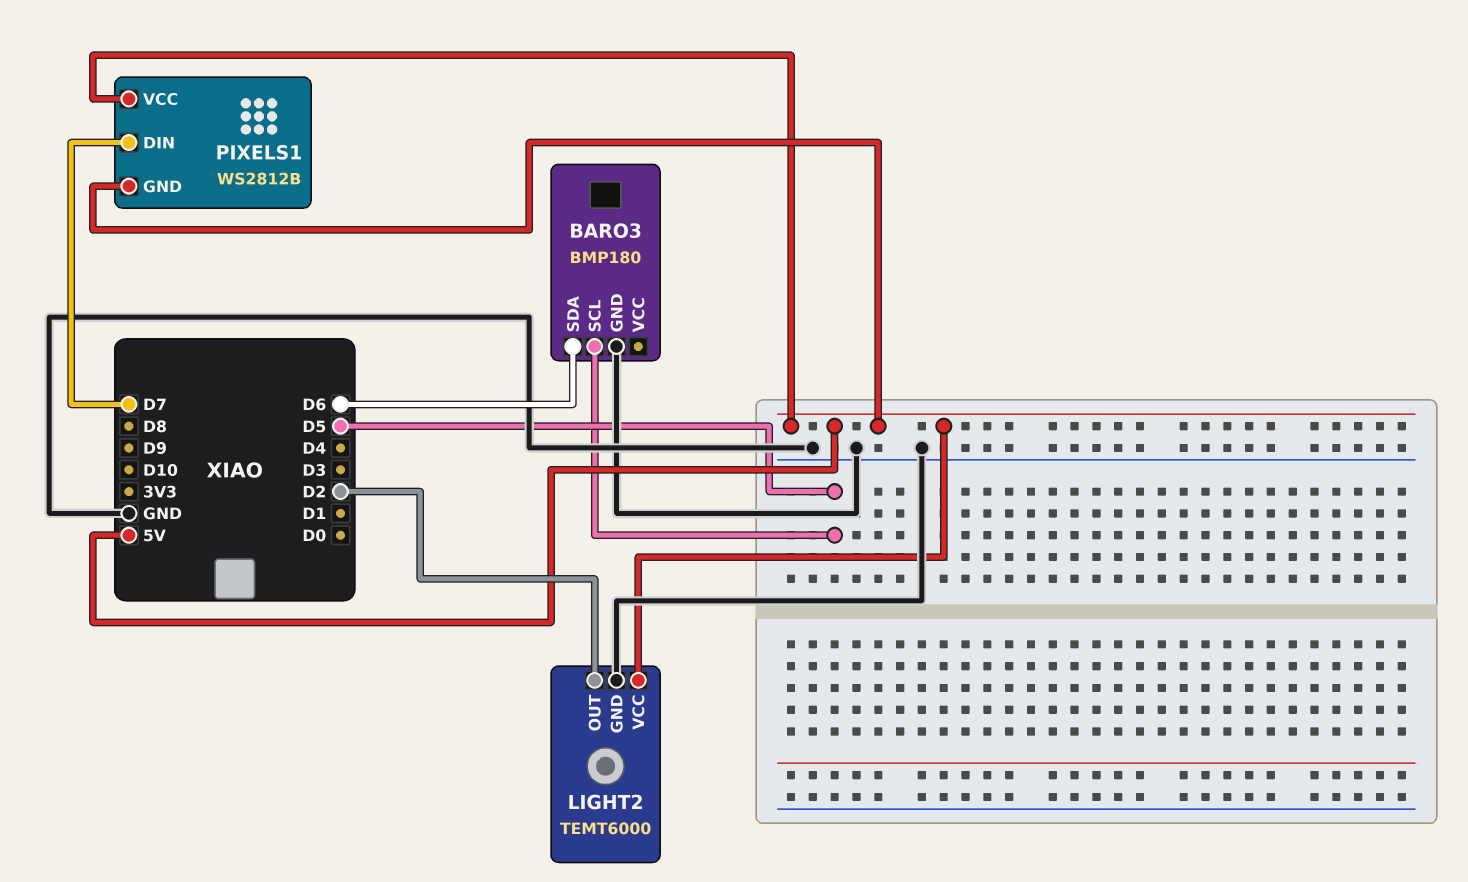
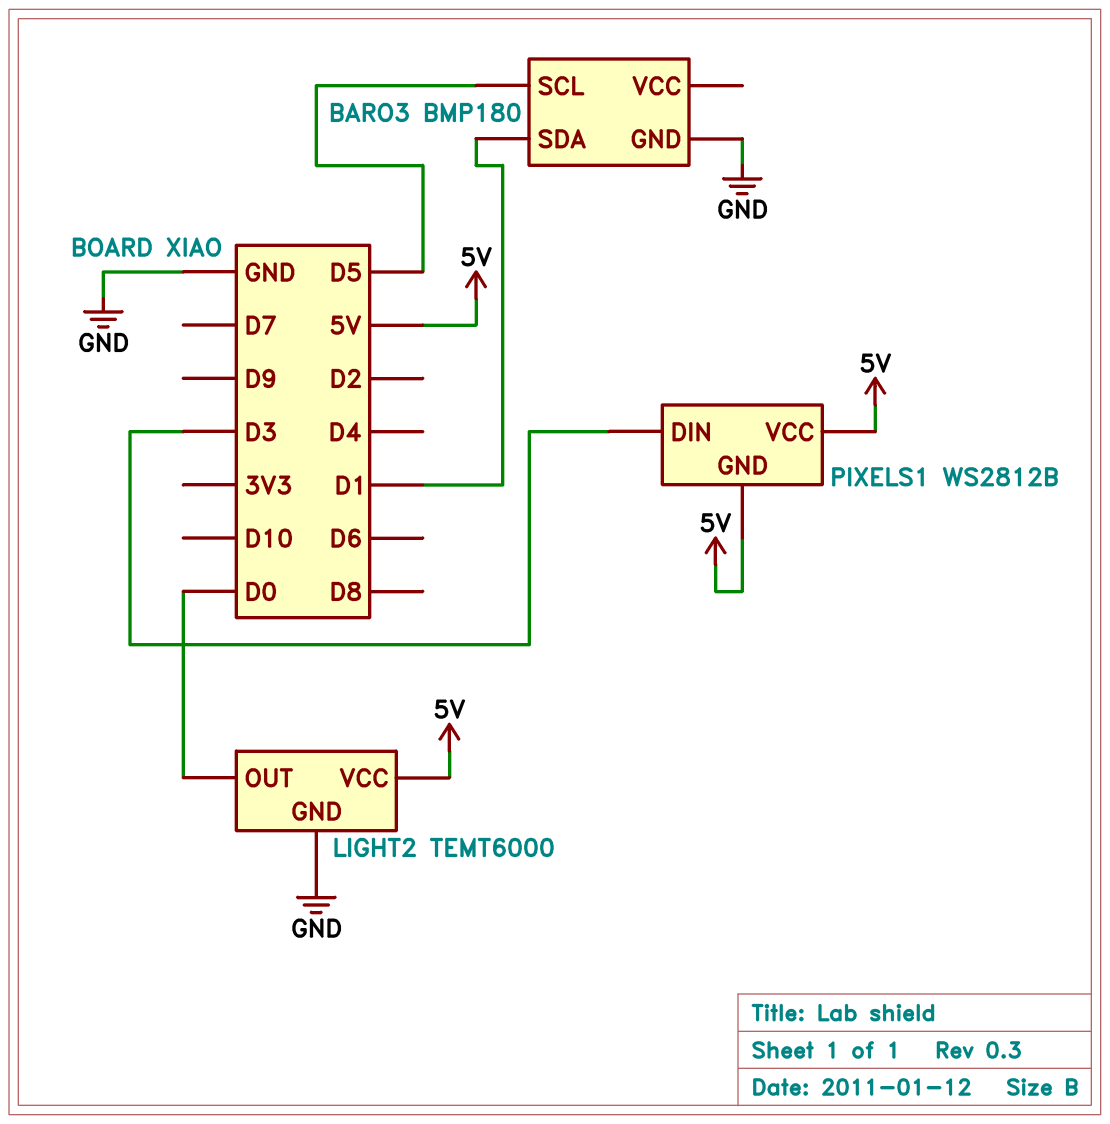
BARO3 pin SDA: D6 -> D1
LIGHT2 pin OUT: D2 -> D0
PIXELS1 pin DIN: D7 -> D3

